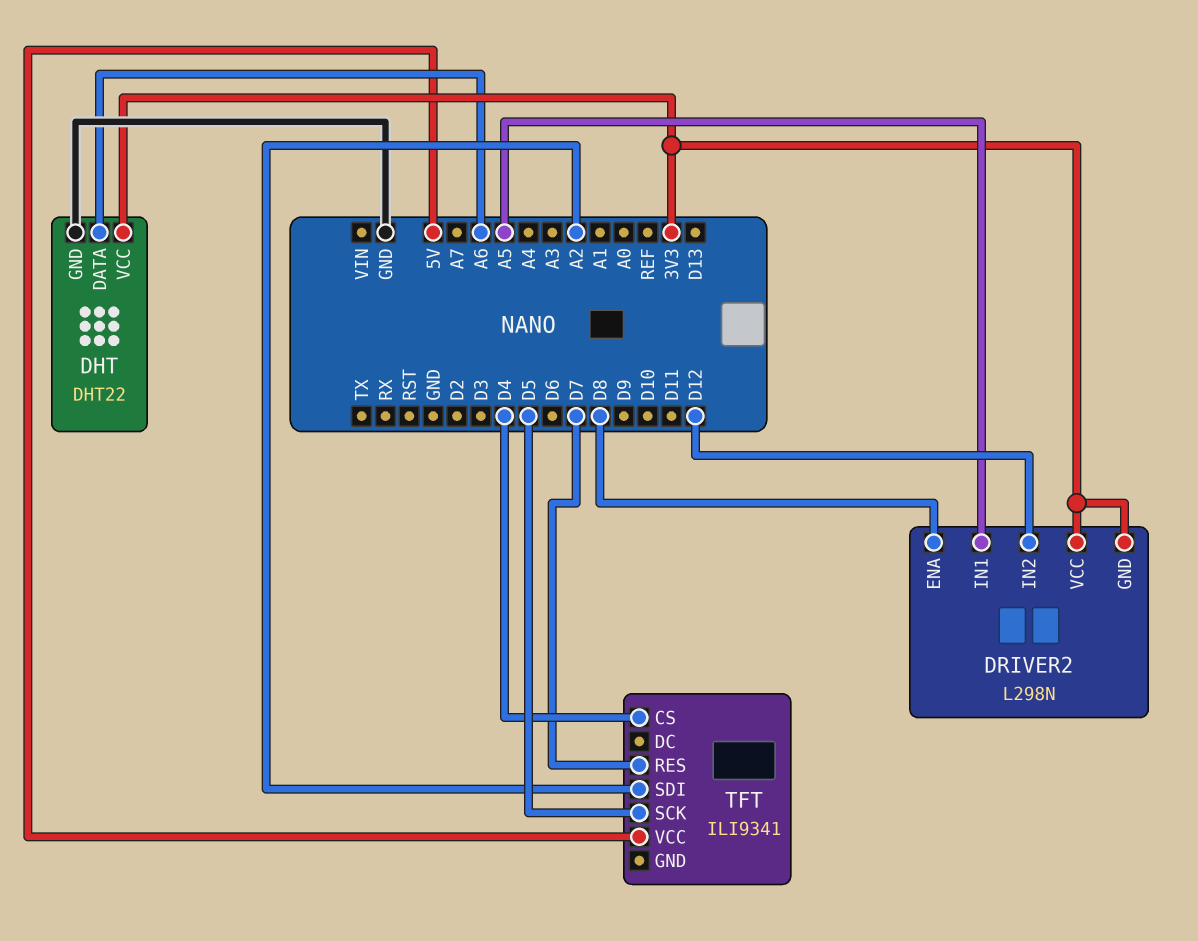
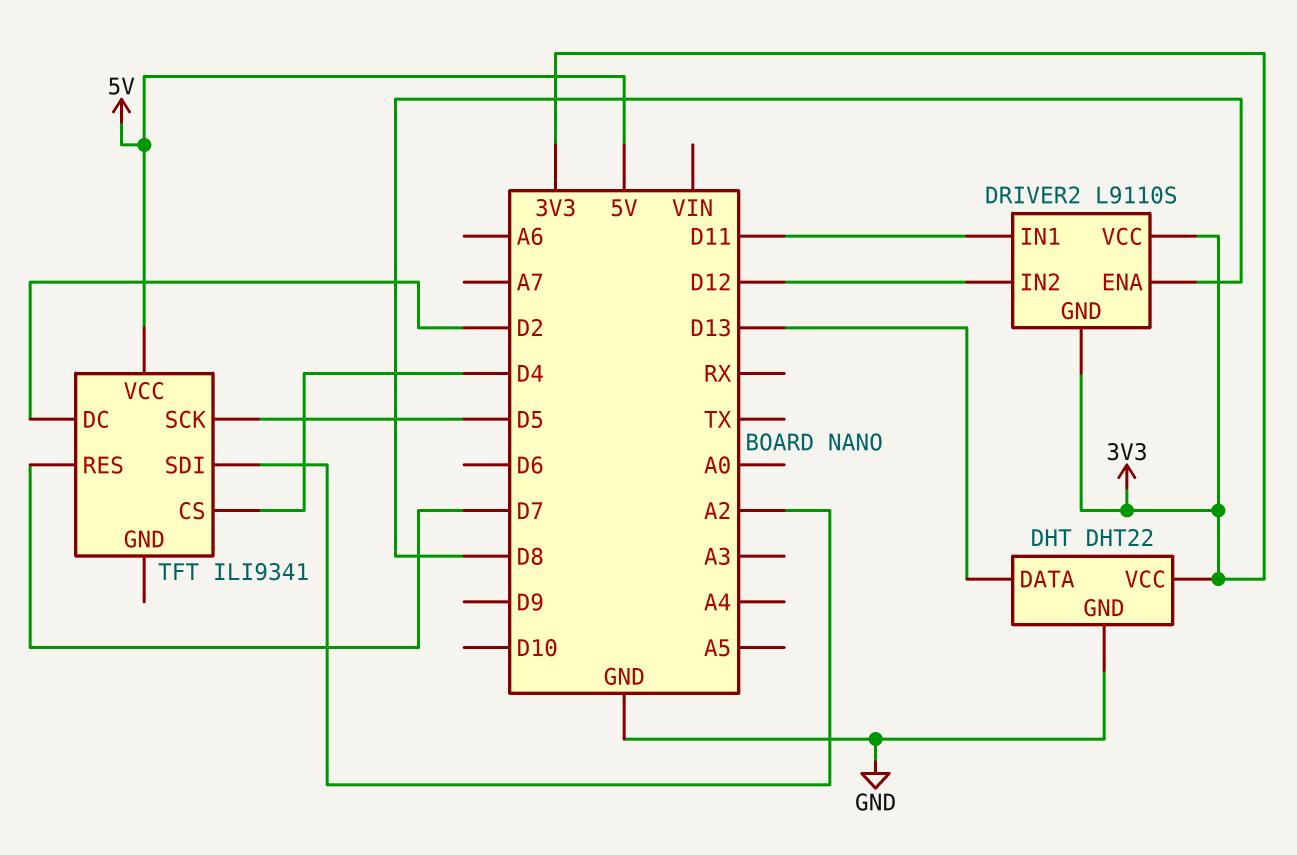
DHT pin DATA: A6 -> D13
DRIVER2: L298N -> L9110S
DRIVER2 pin IN1: A5 -> D11
TFT pin DC: none -> D2

